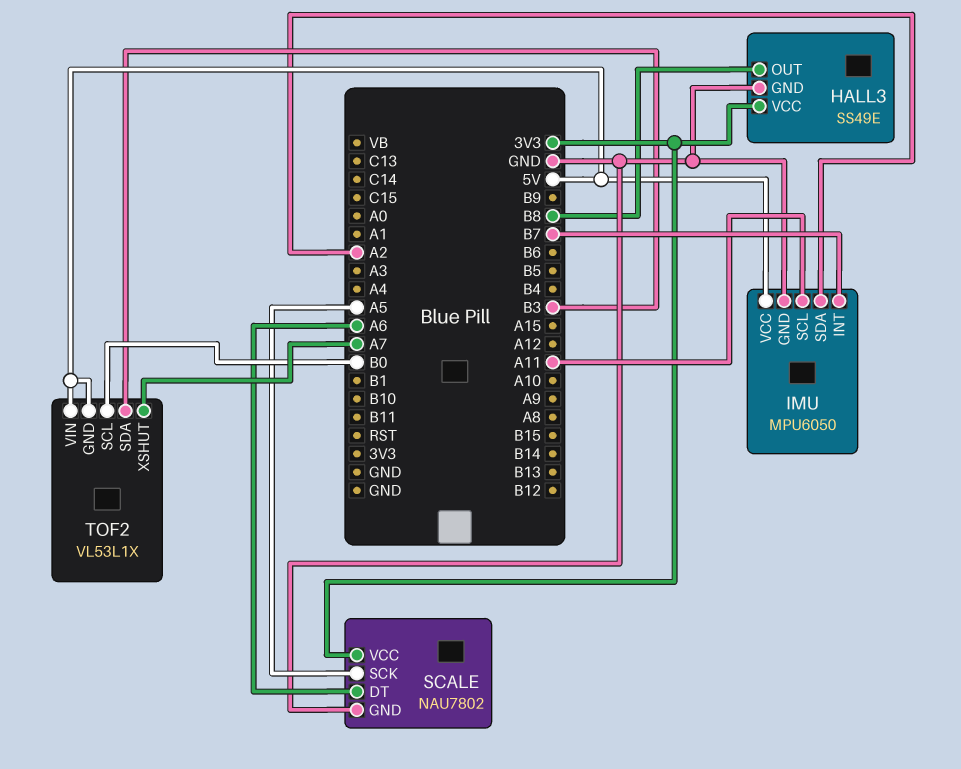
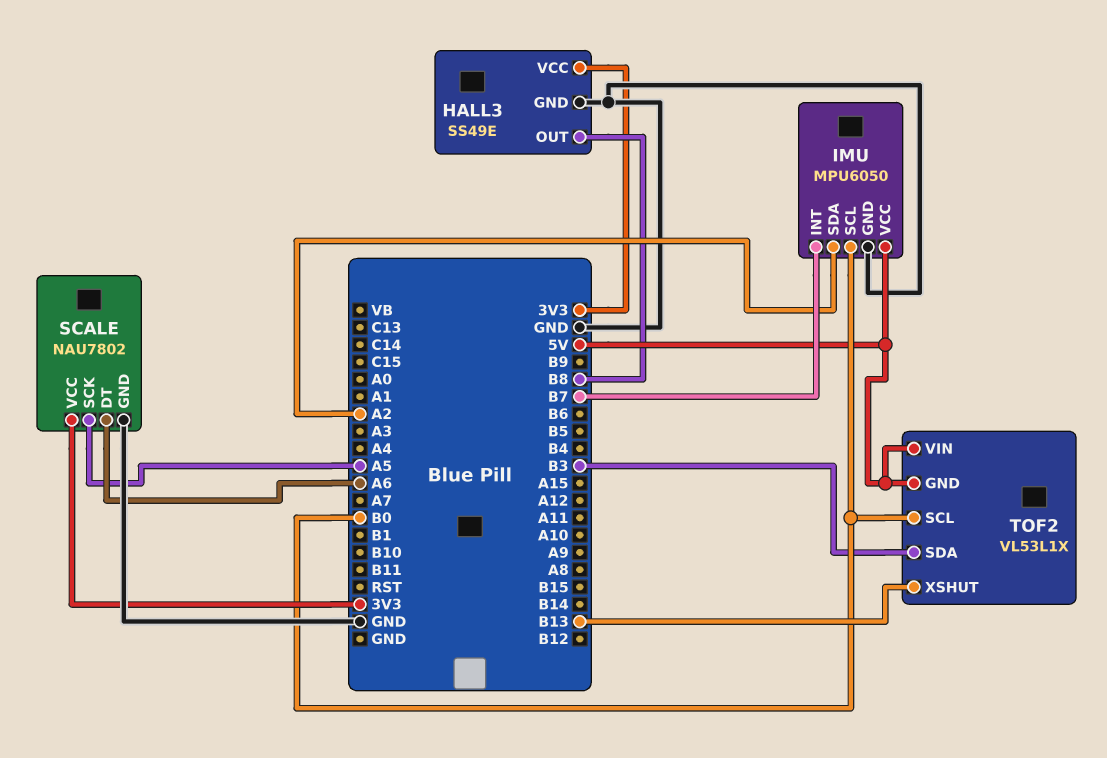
IMU pin SCL: A11 -> B0
TOF2 pin XSHUT: A7 -> B13

